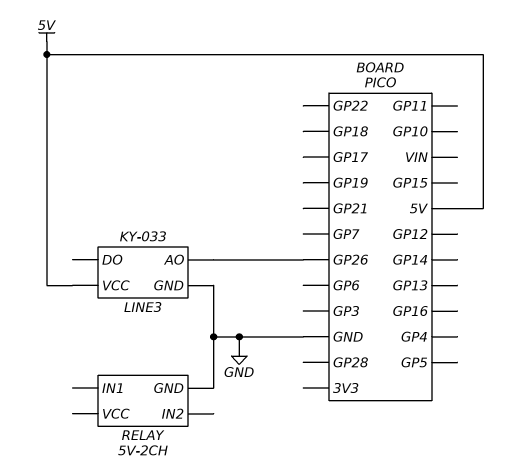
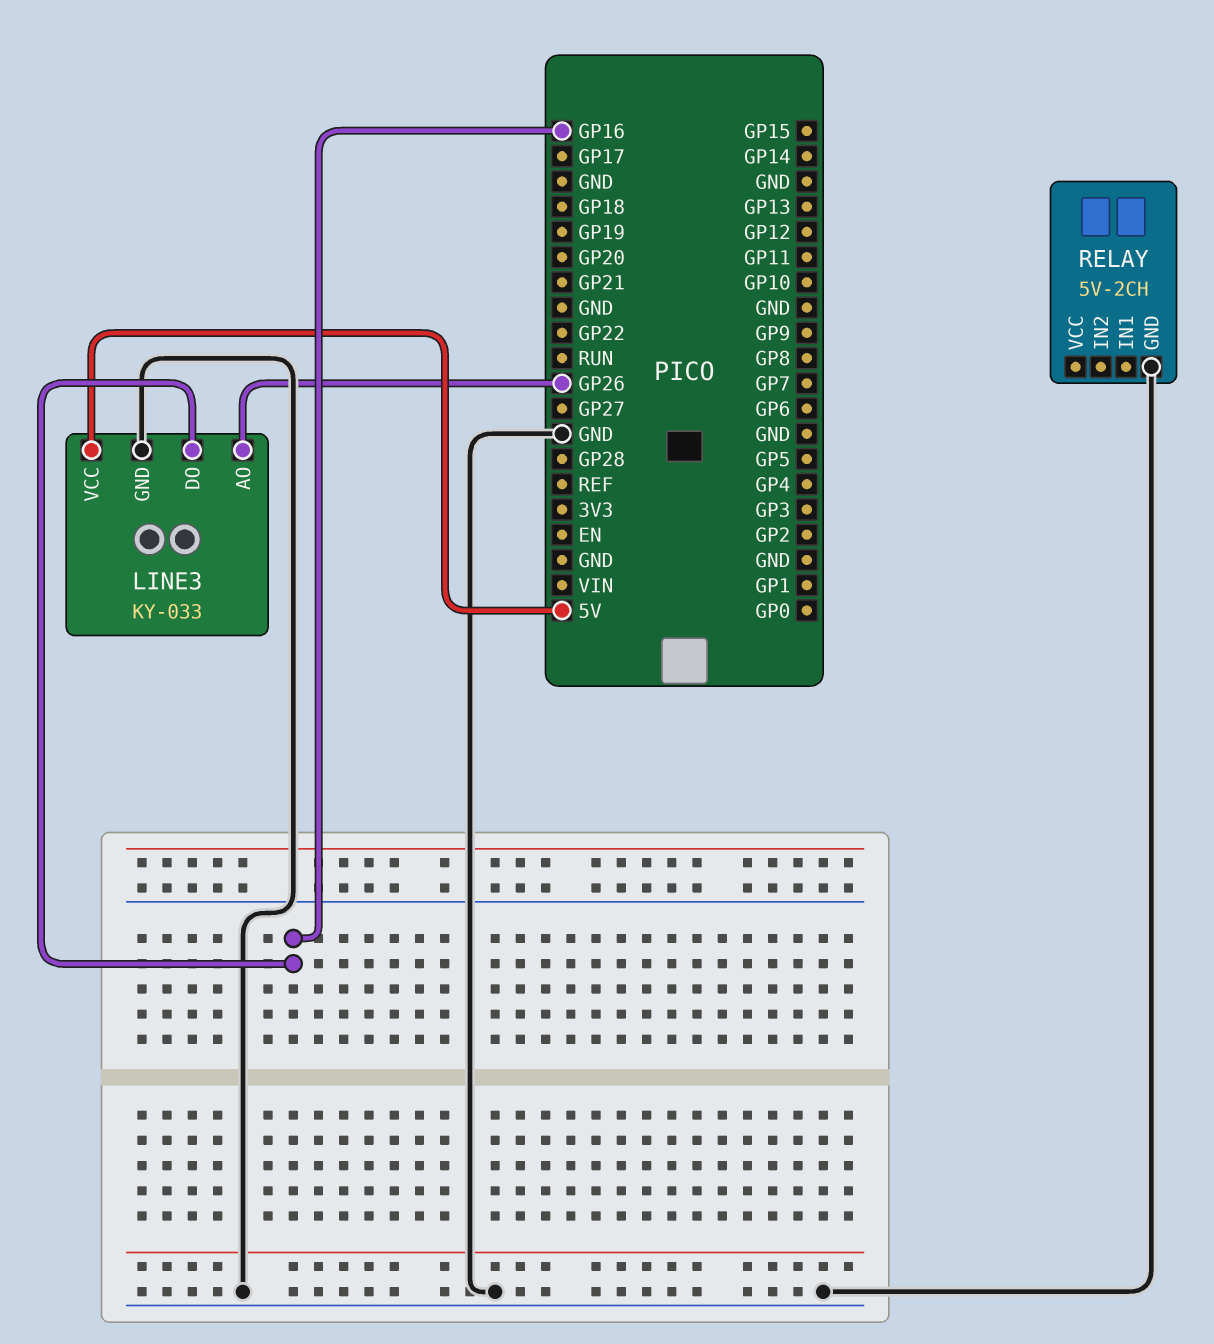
LINE3 pin DO: none -> GP16

